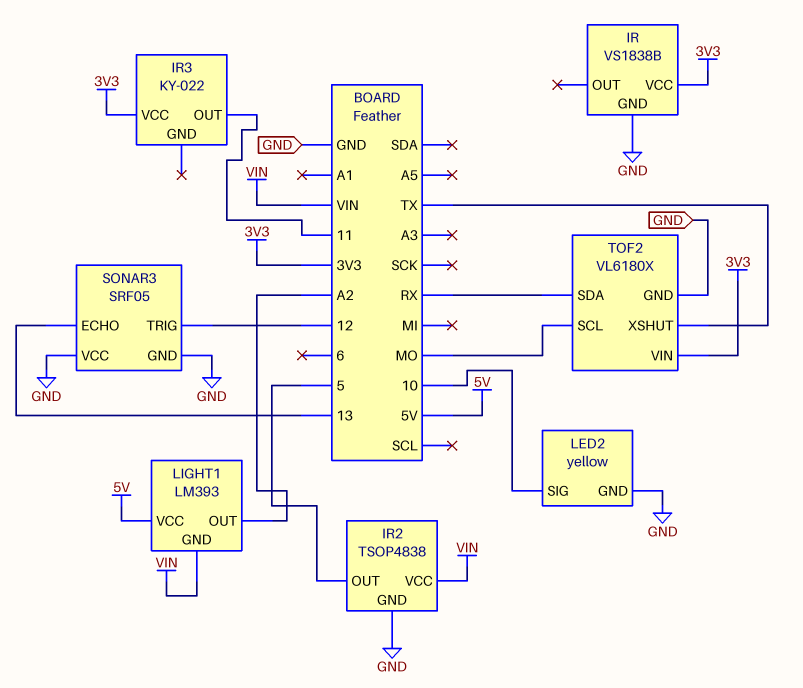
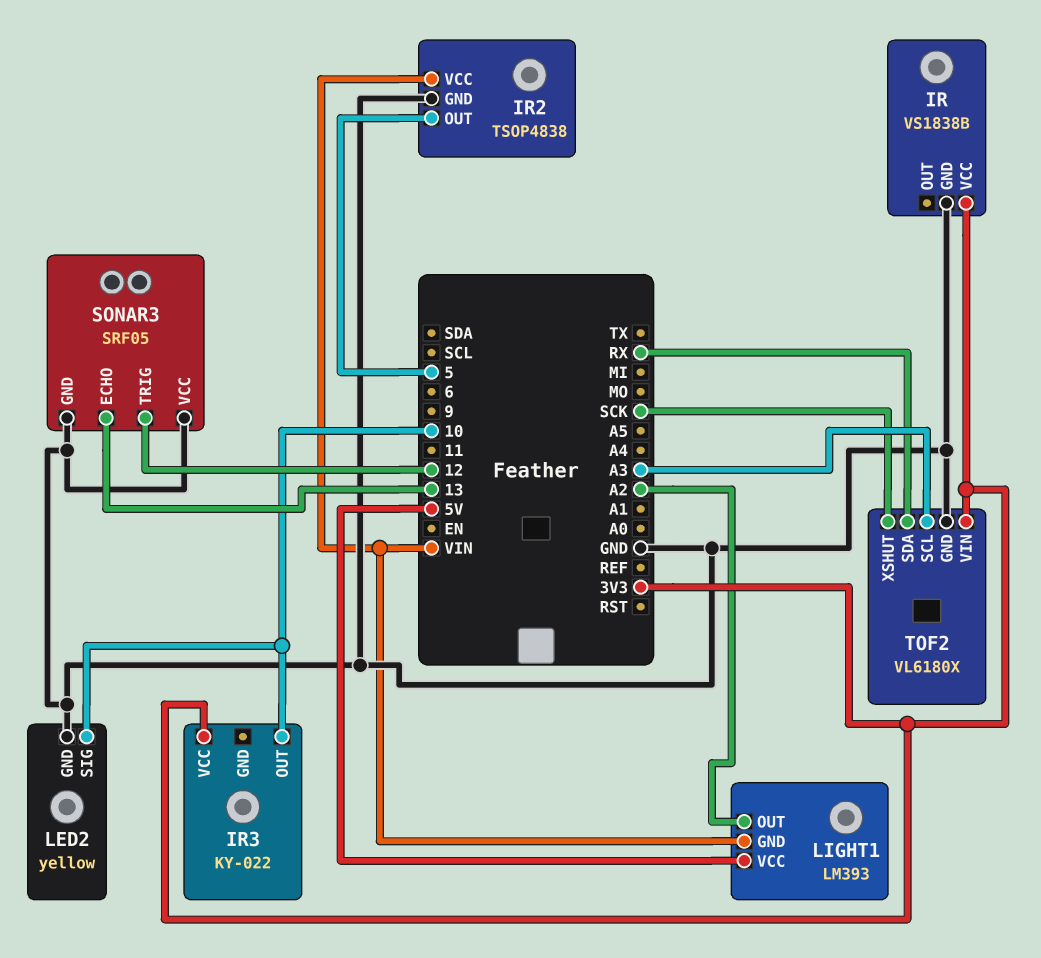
IR3 pin OUT: 11 -> 10
TOF2 pin SCL: MO -> A3
TOF2 pin XSHUT: TX -> SCK

